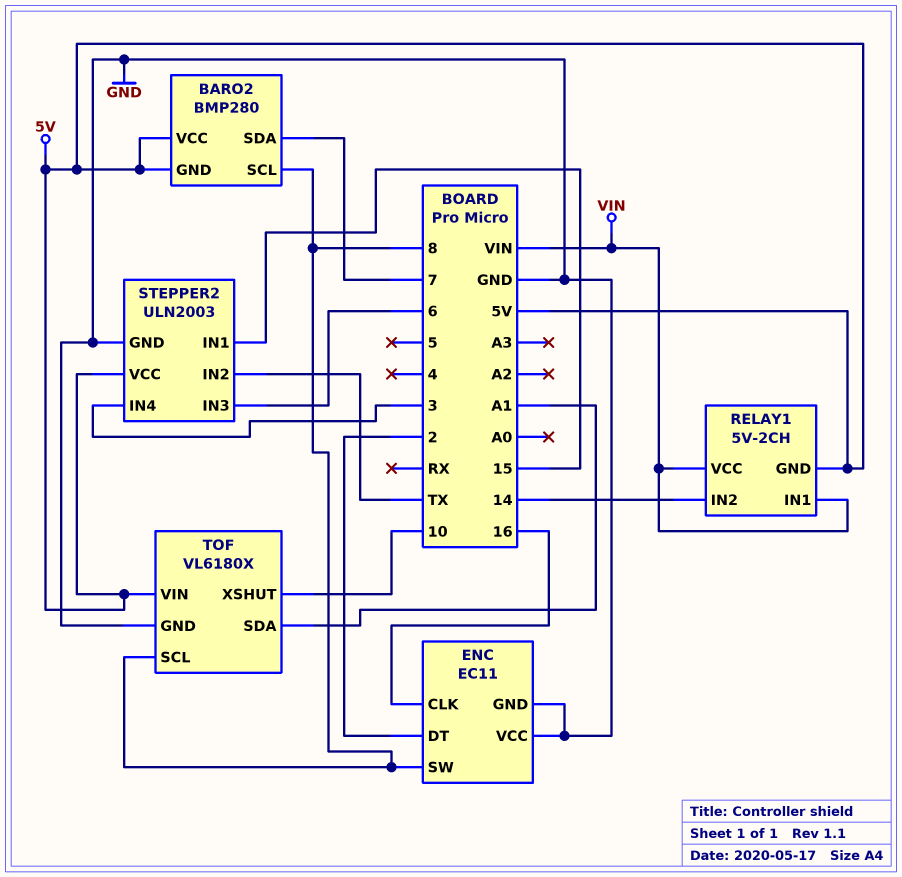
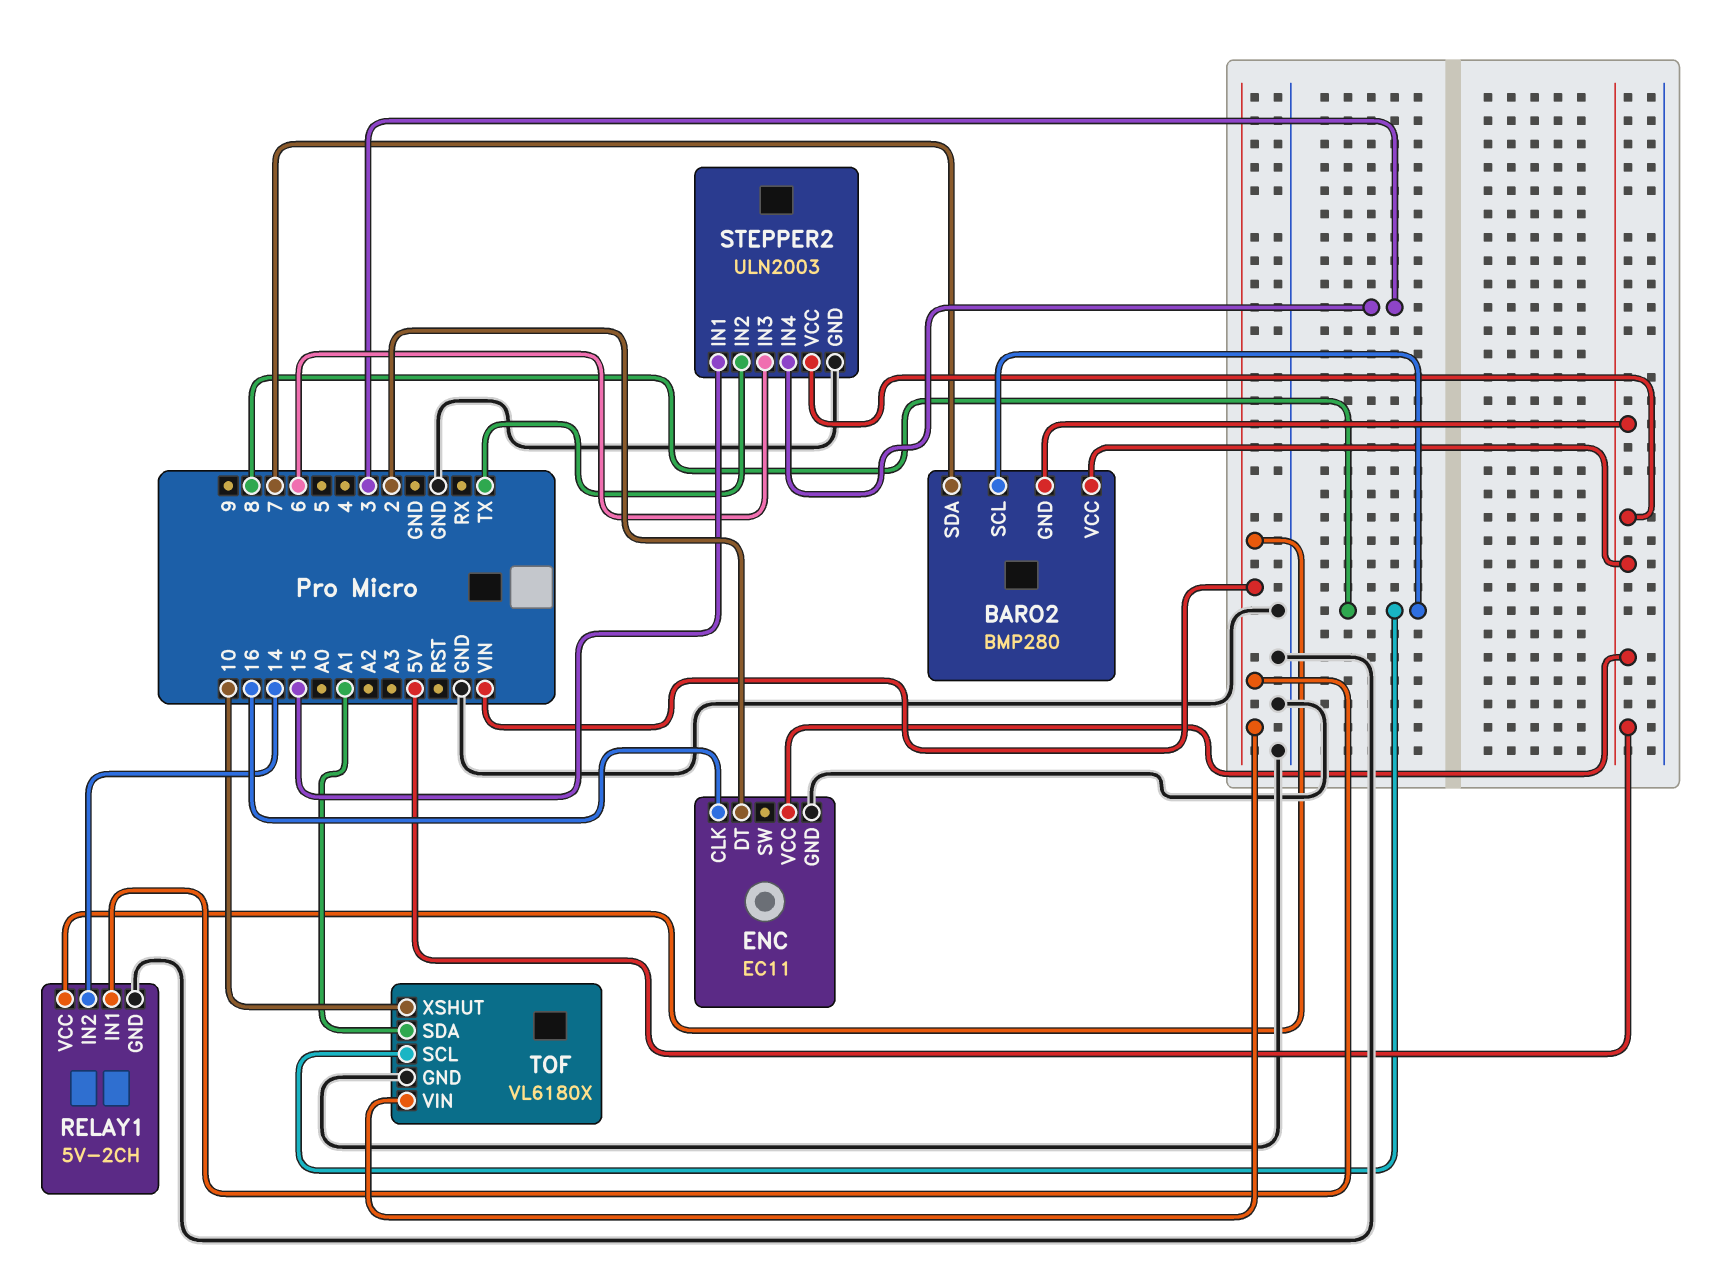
ENC pin SW: 8 -> none
ENC pin VCC: GND -> 5V
RELAY1 pin GND: 5V -> GND
TOF pin VIN: 5V -> VIN

